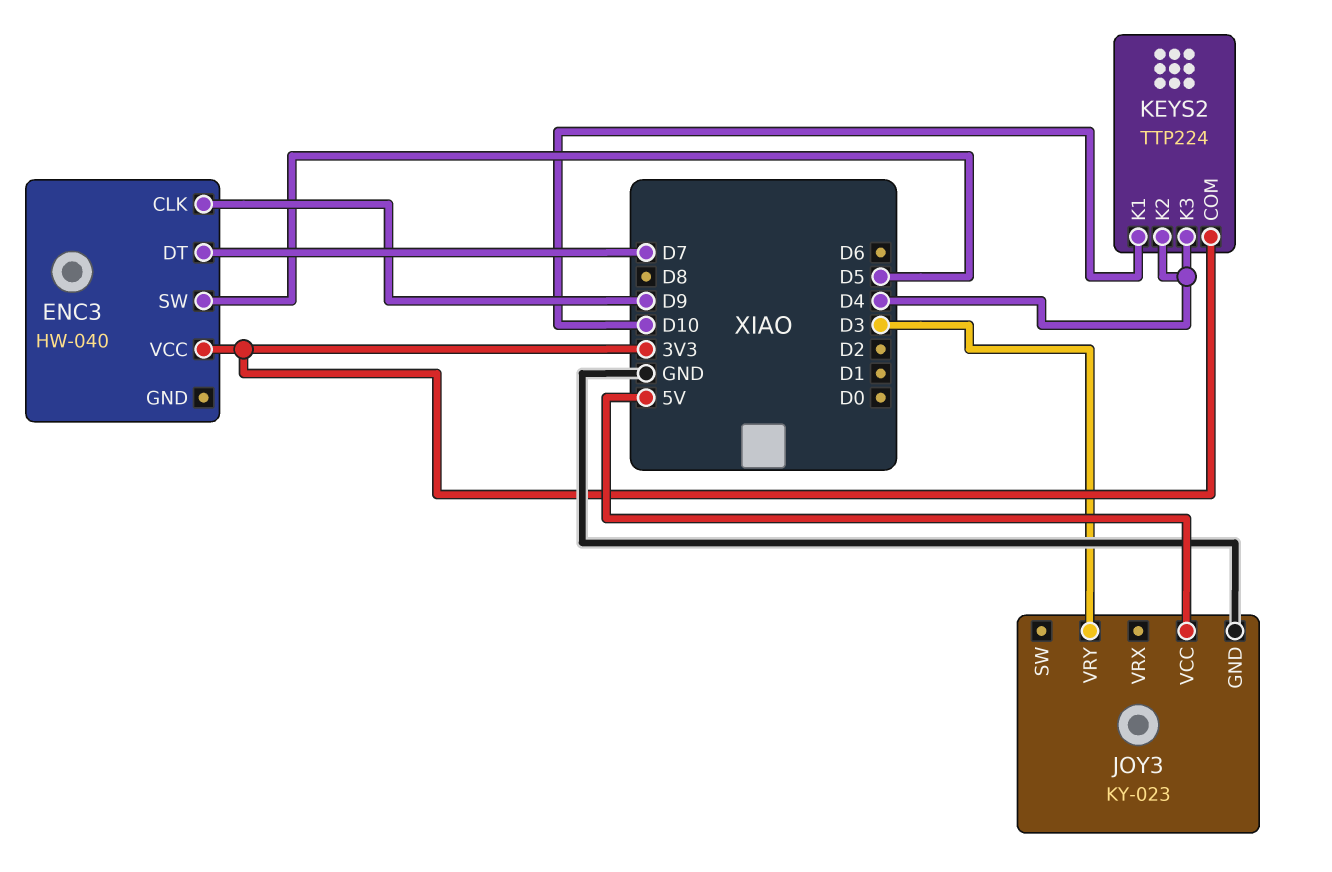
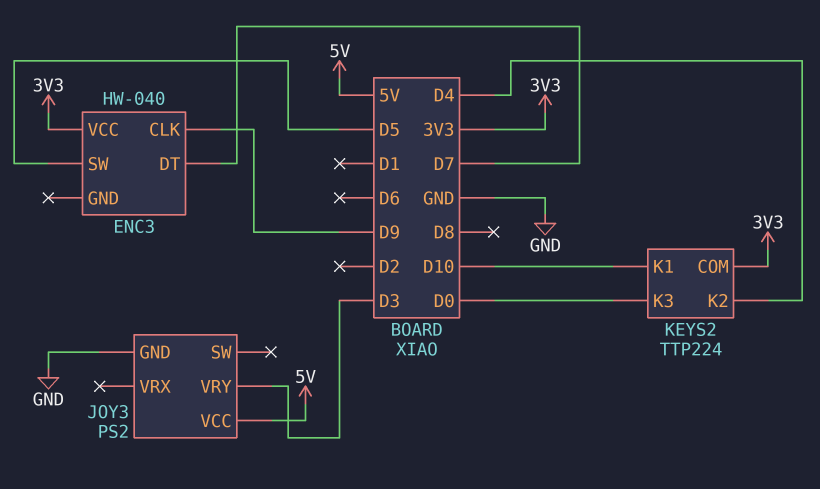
JOY3: KY-023 -> PS2
KEYS2 pin K3: D4 -> D0

